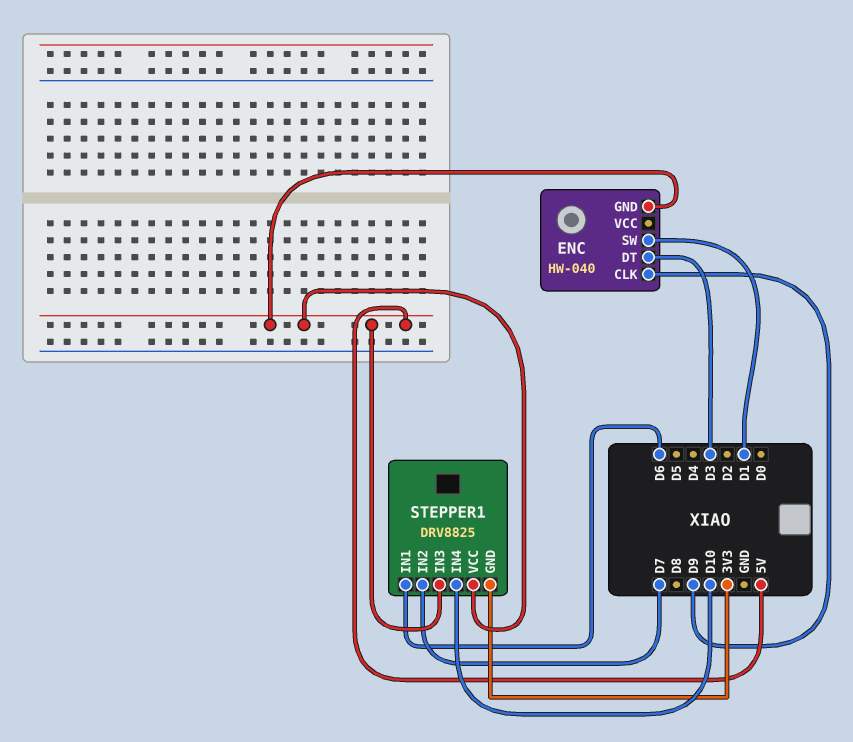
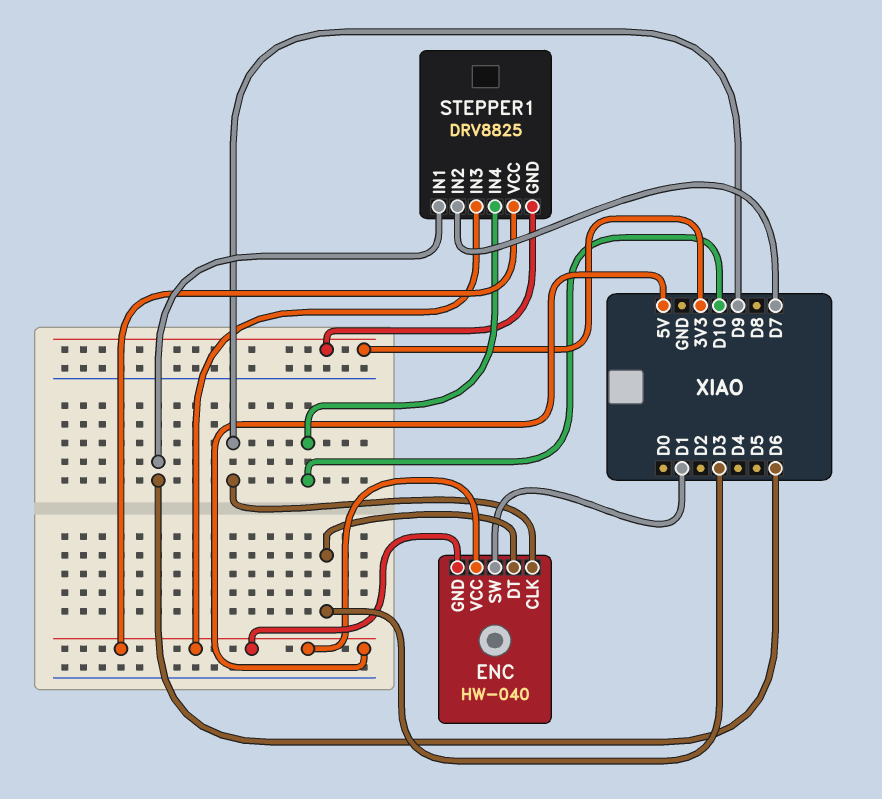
ENC pin VCC: none -> 5V

